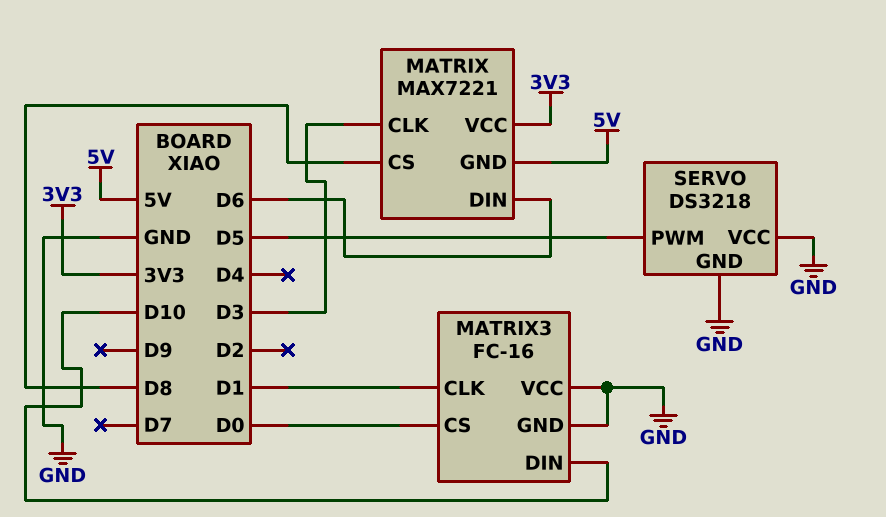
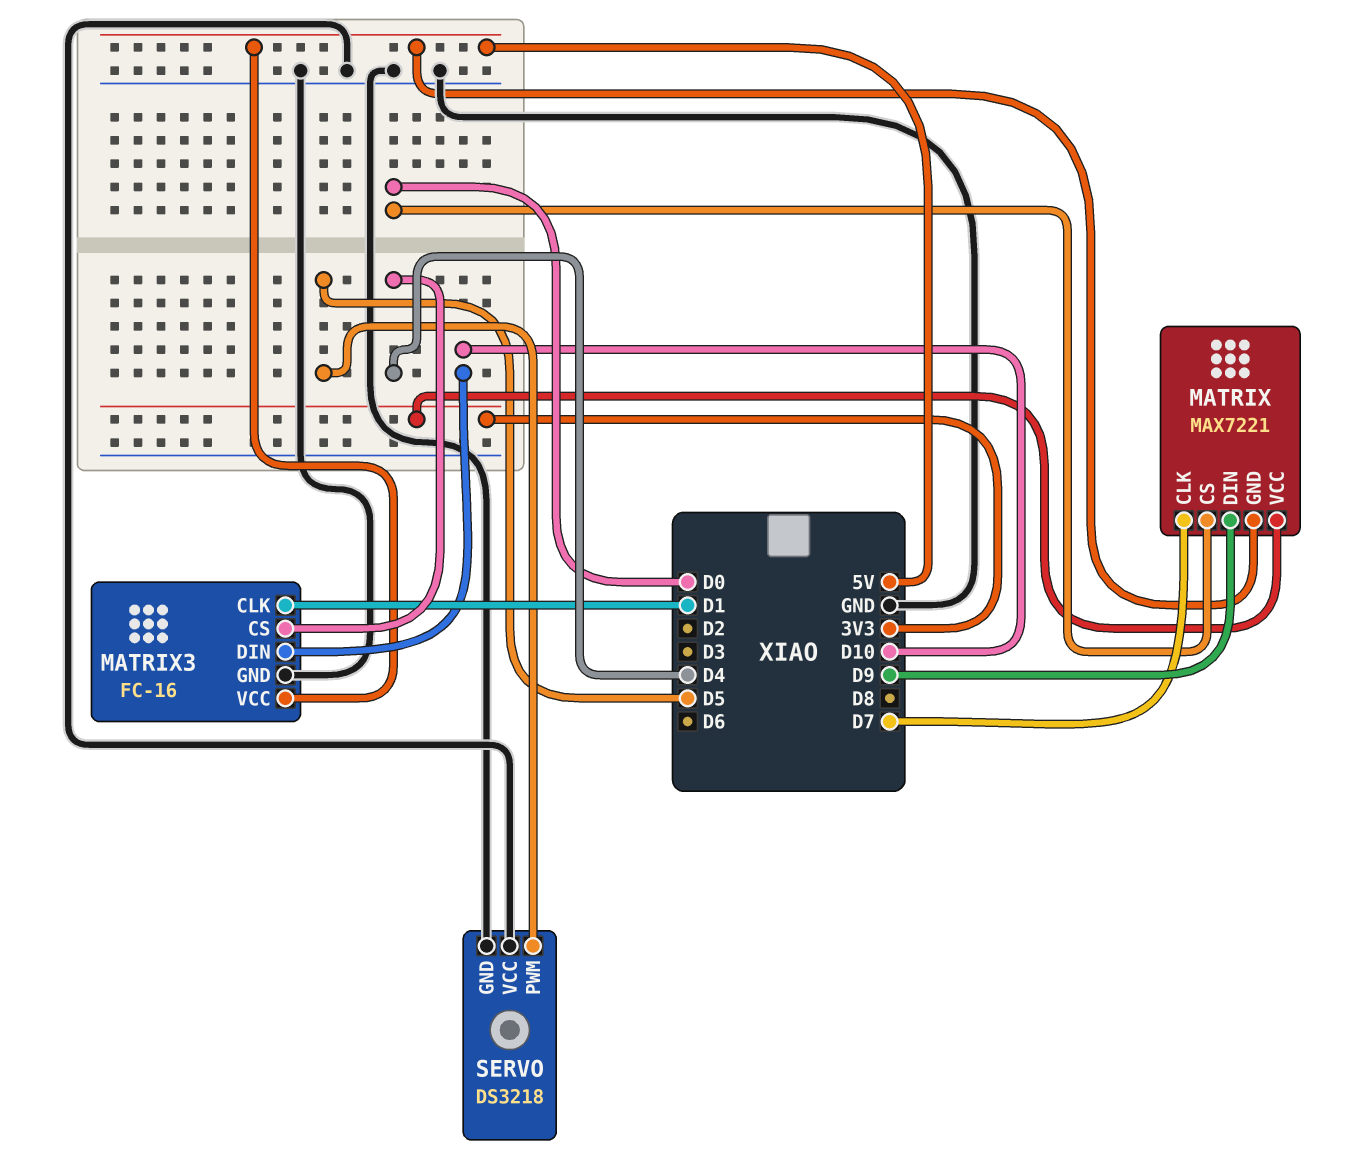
MATRIX pin CLK: D3 -> D7
MATRIX pin CS: D8 -> D0
MATRIX pin DIN: D6 -> D9
MATRIX3 pin CS: D0 -> D4
MATRIX3 pin VCC: GND -> 5V

